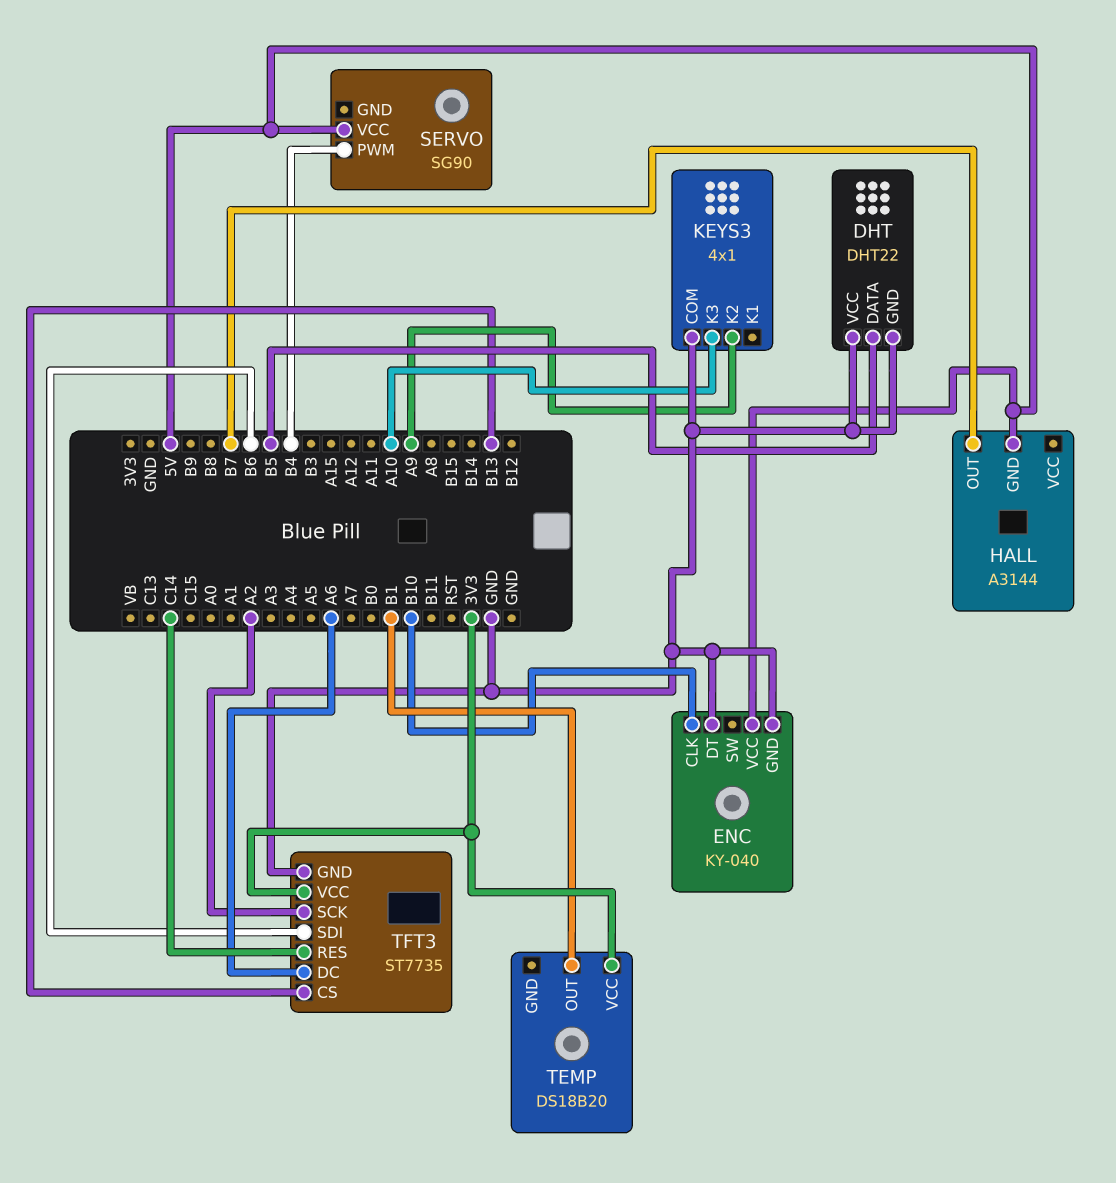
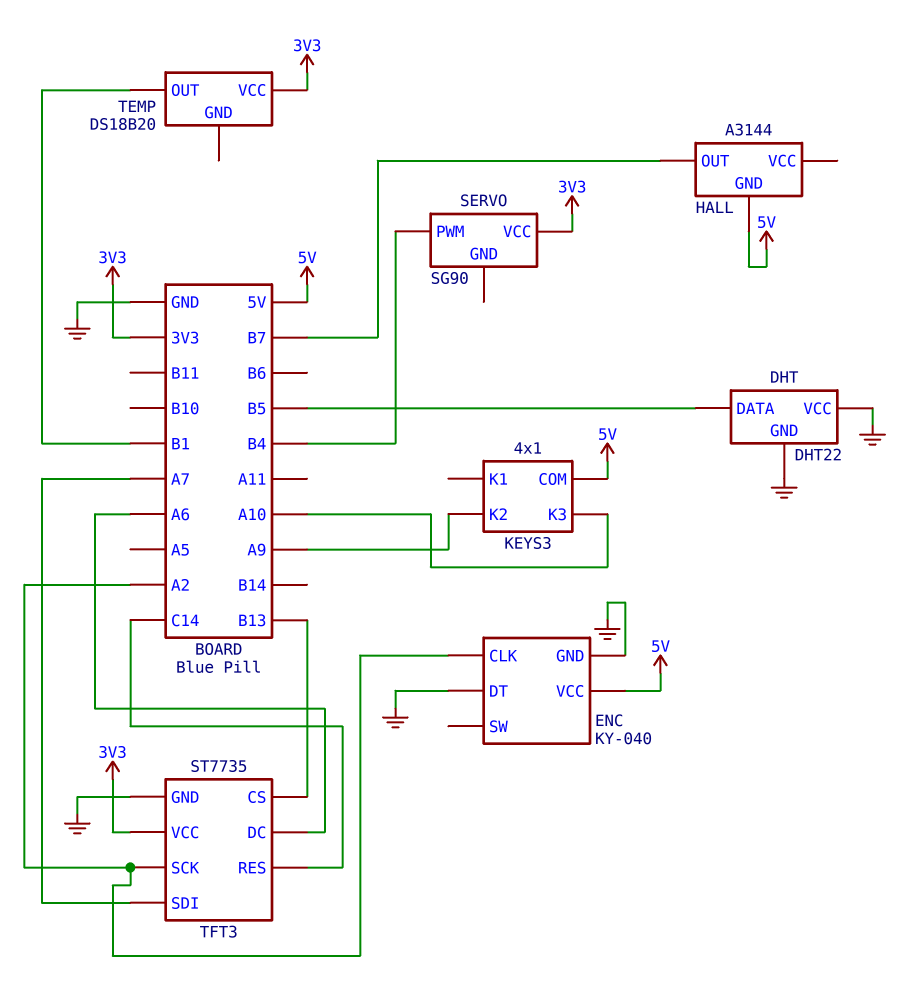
ENC pin CLK: B10 -> A2
KEYS3 pin COM: GND -> 5V
SERVO pin VCC: 5V -> 3V3
TFT3 pin SDI: B6 -> A7

